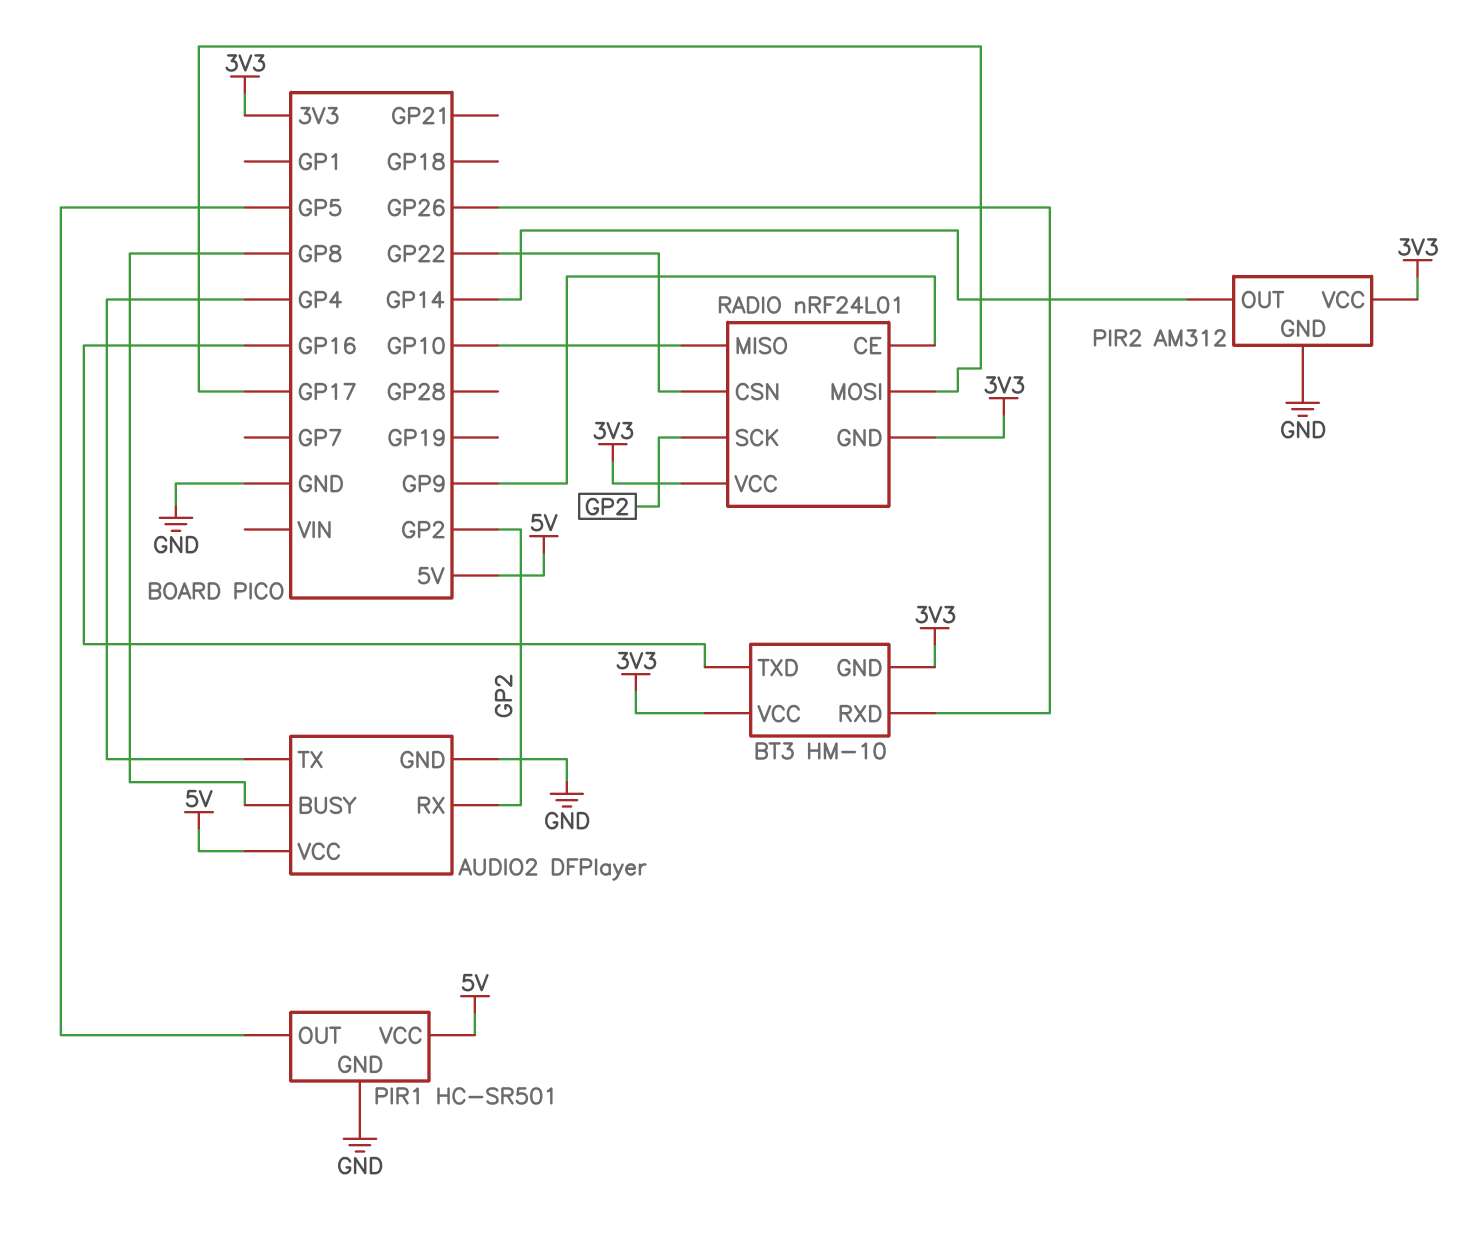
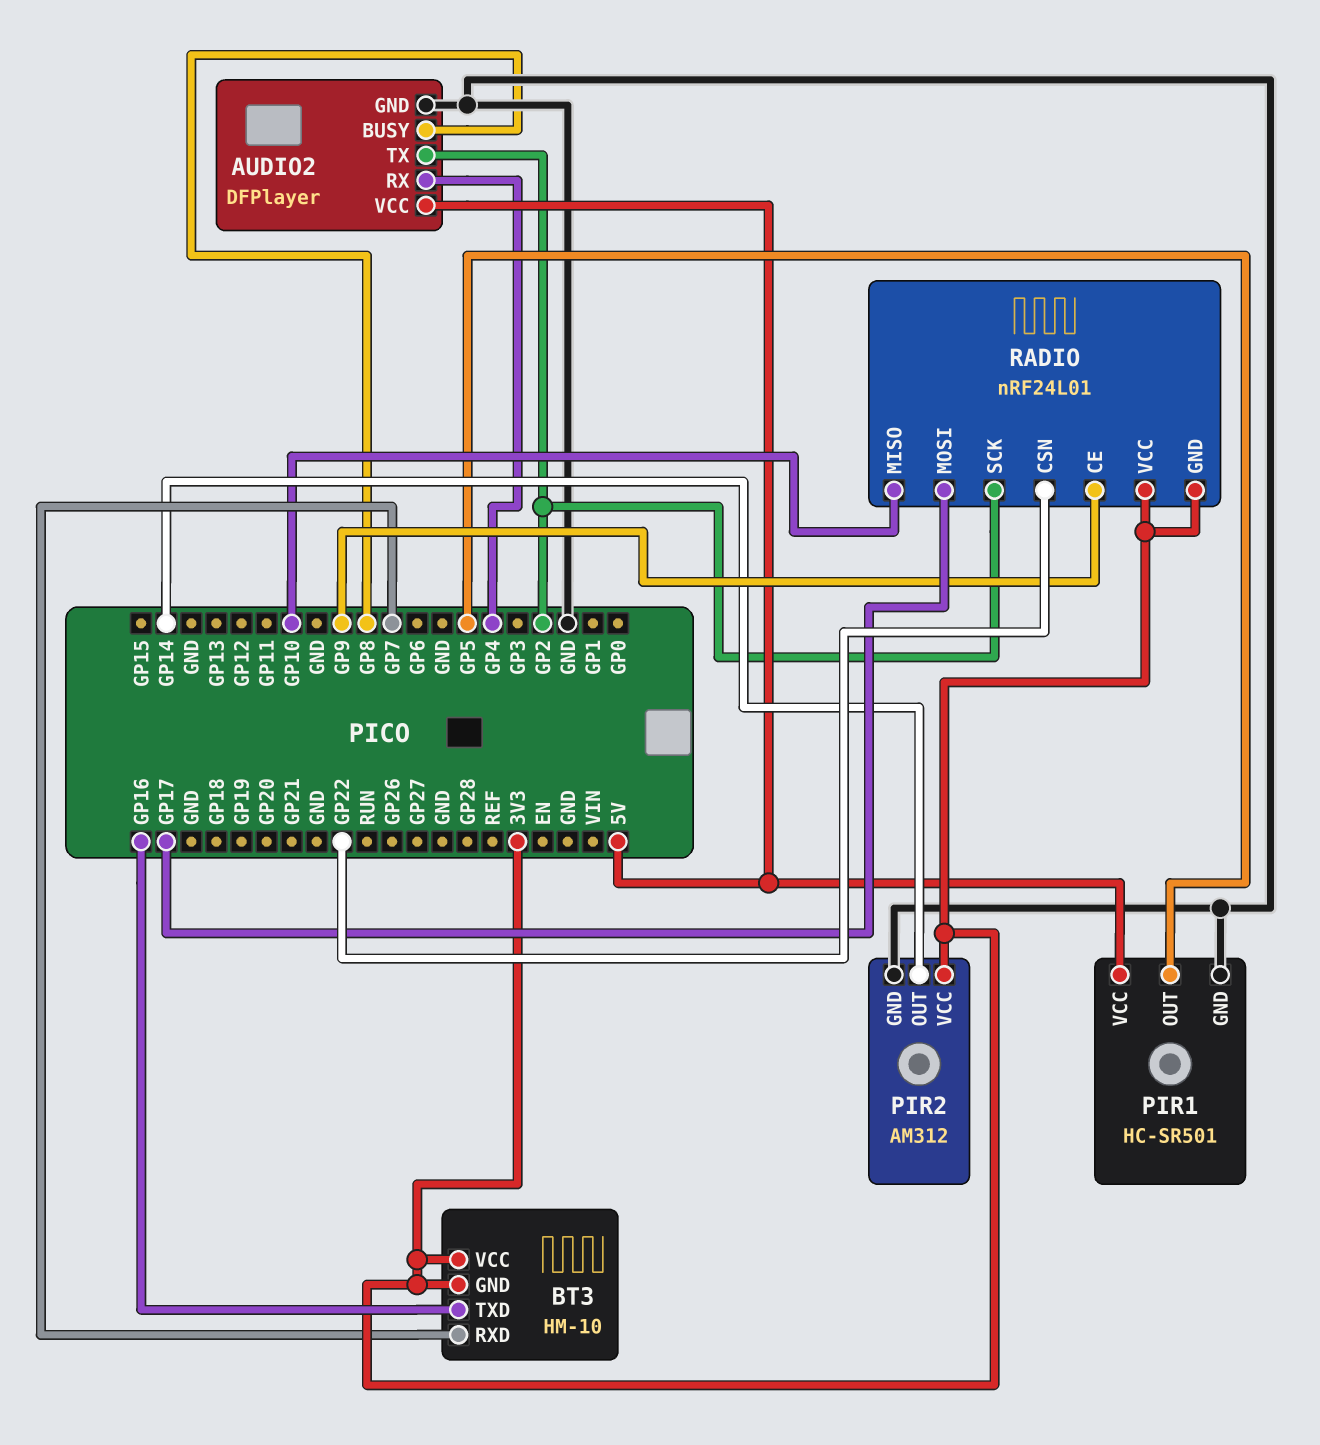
AUDIO2 pin RX: GP2 -> GP4
AUDIO2 pin TX: GP4 -> GP2
BT3 pin RXD: GP26 -> GP7

